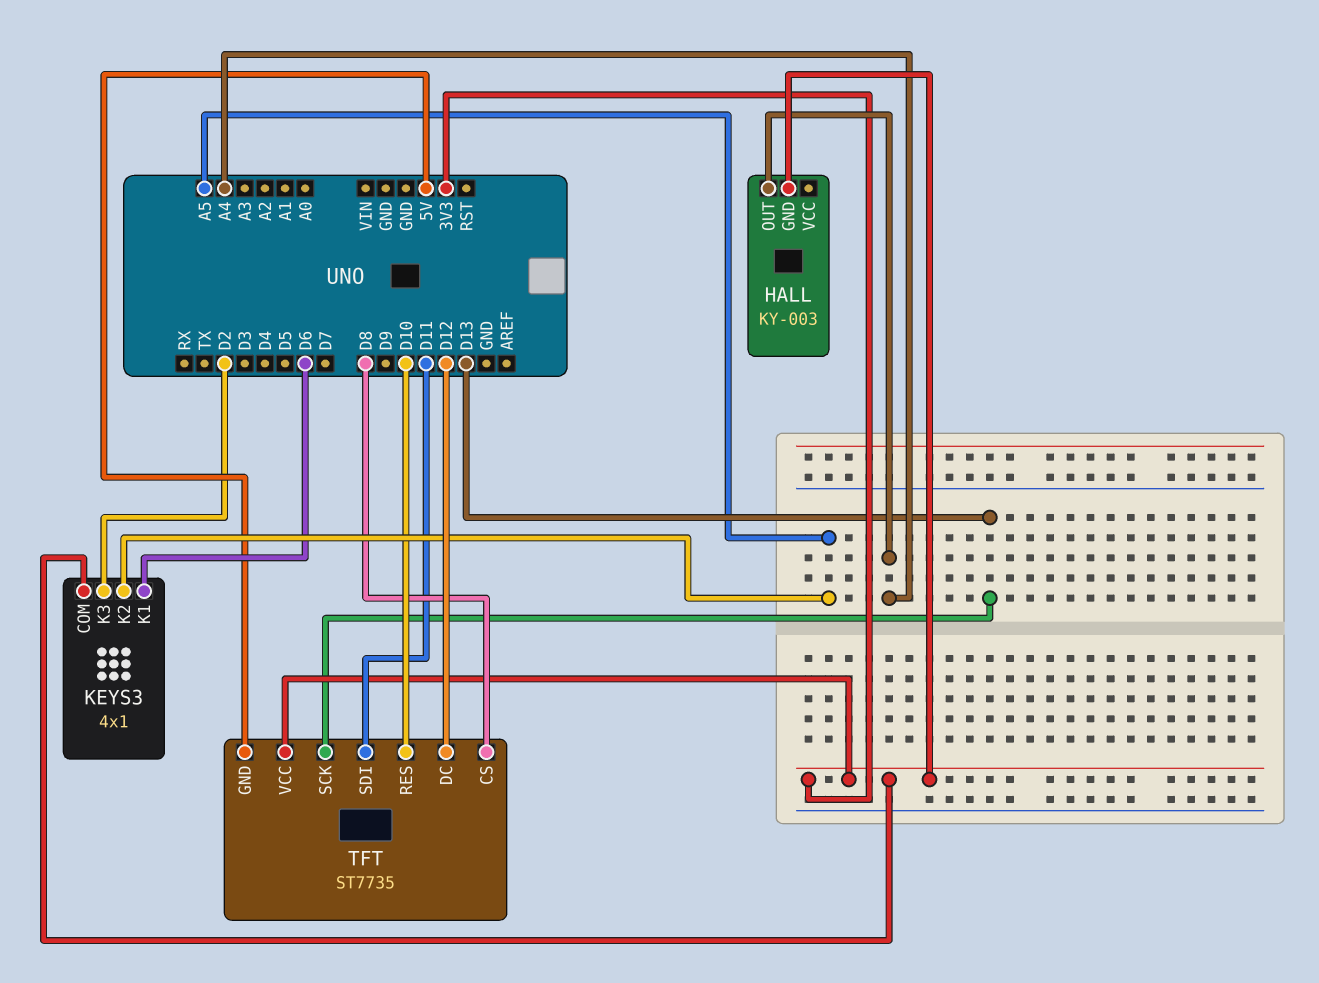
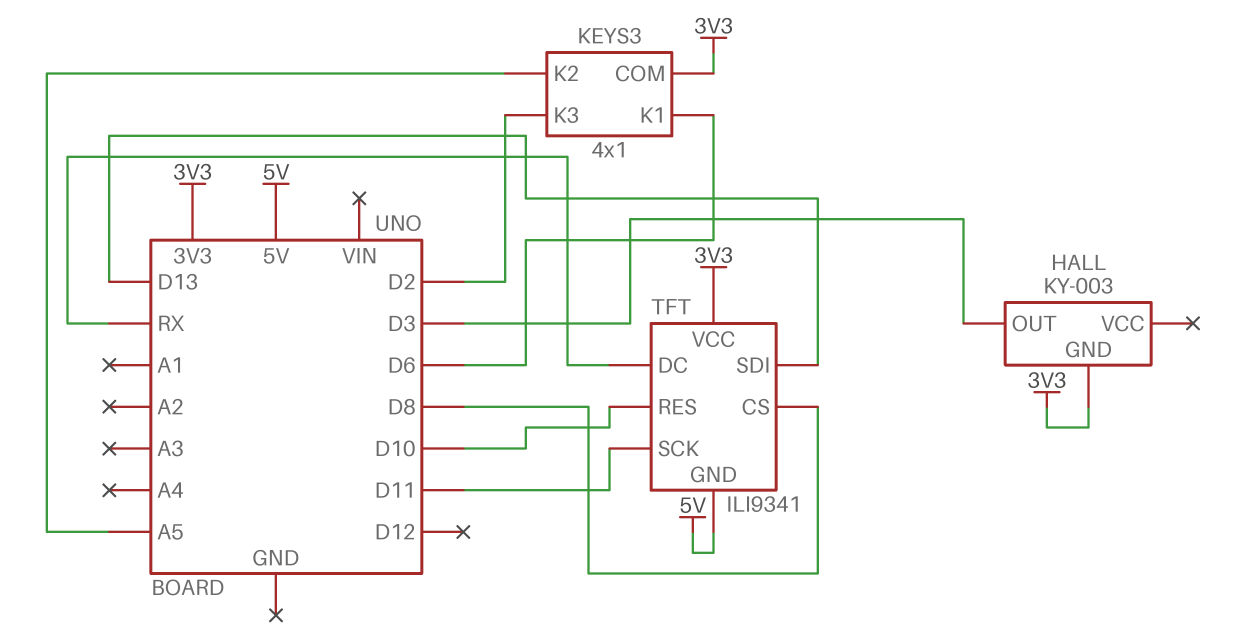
HALL pin OUT: A4 -> D3
TFT: ST7735 -> ILI9341
TFT pin DC: D12 -> RX
TFT pin SCK: D13 -> D11
TFT pin SDI: D11 -> D13

